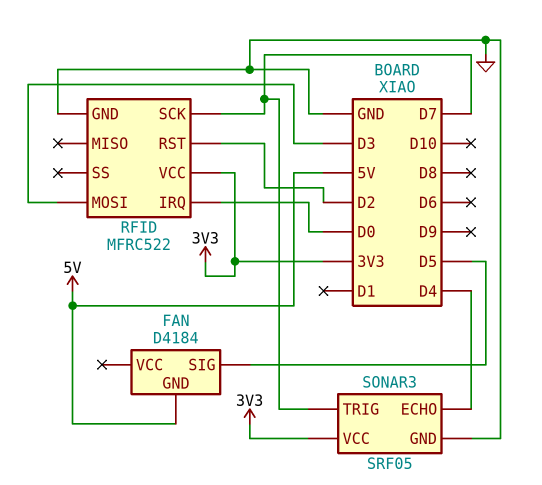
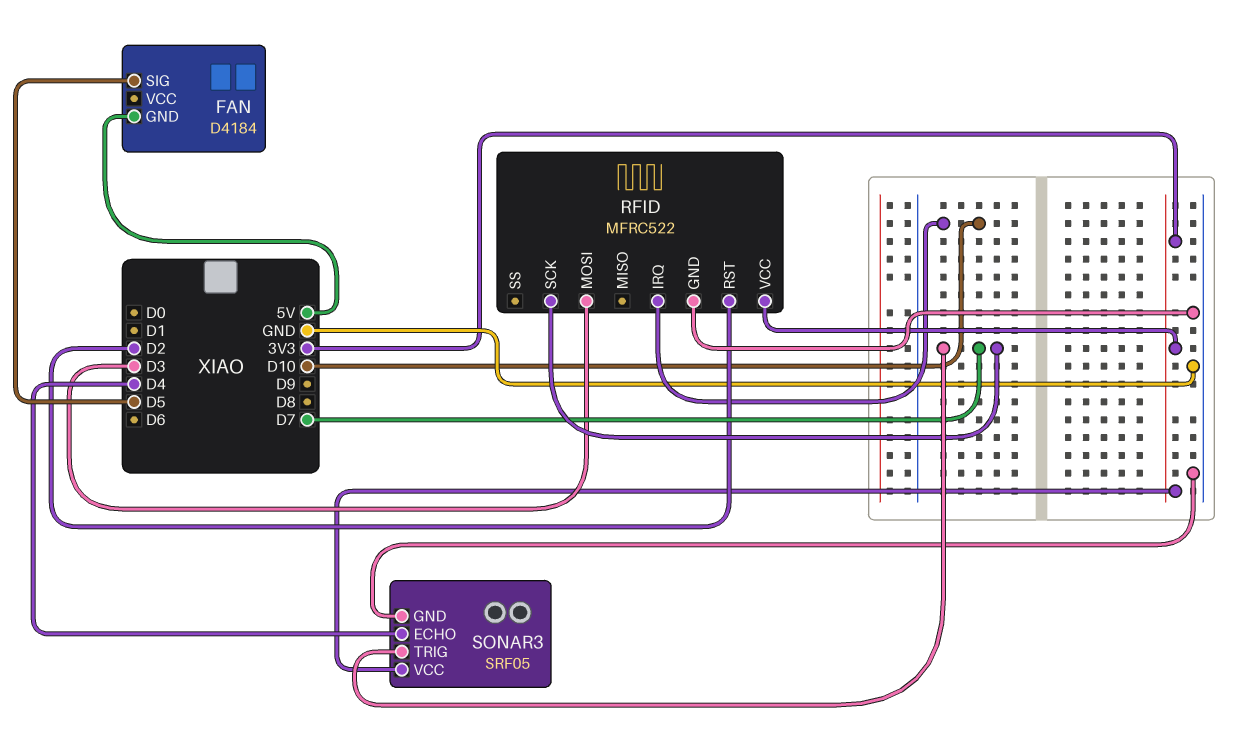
RFID pin IRQ: D0 -> D10

